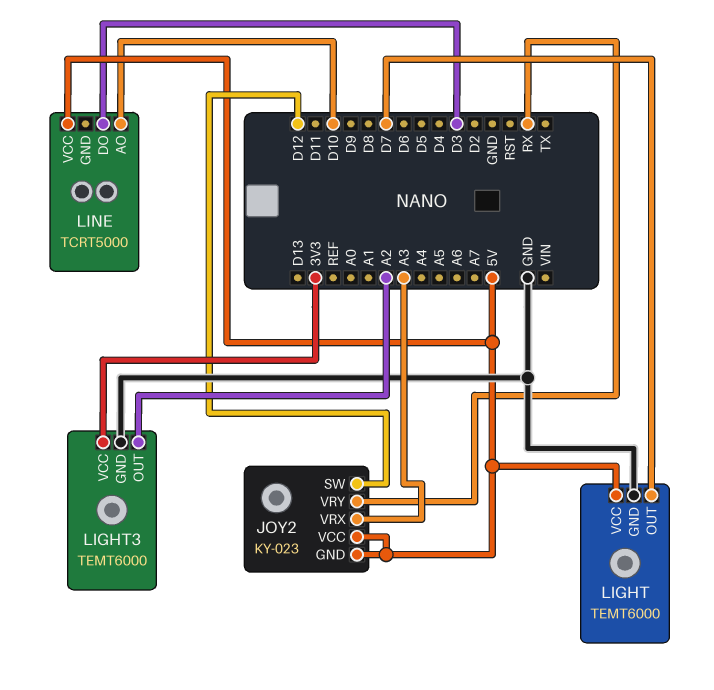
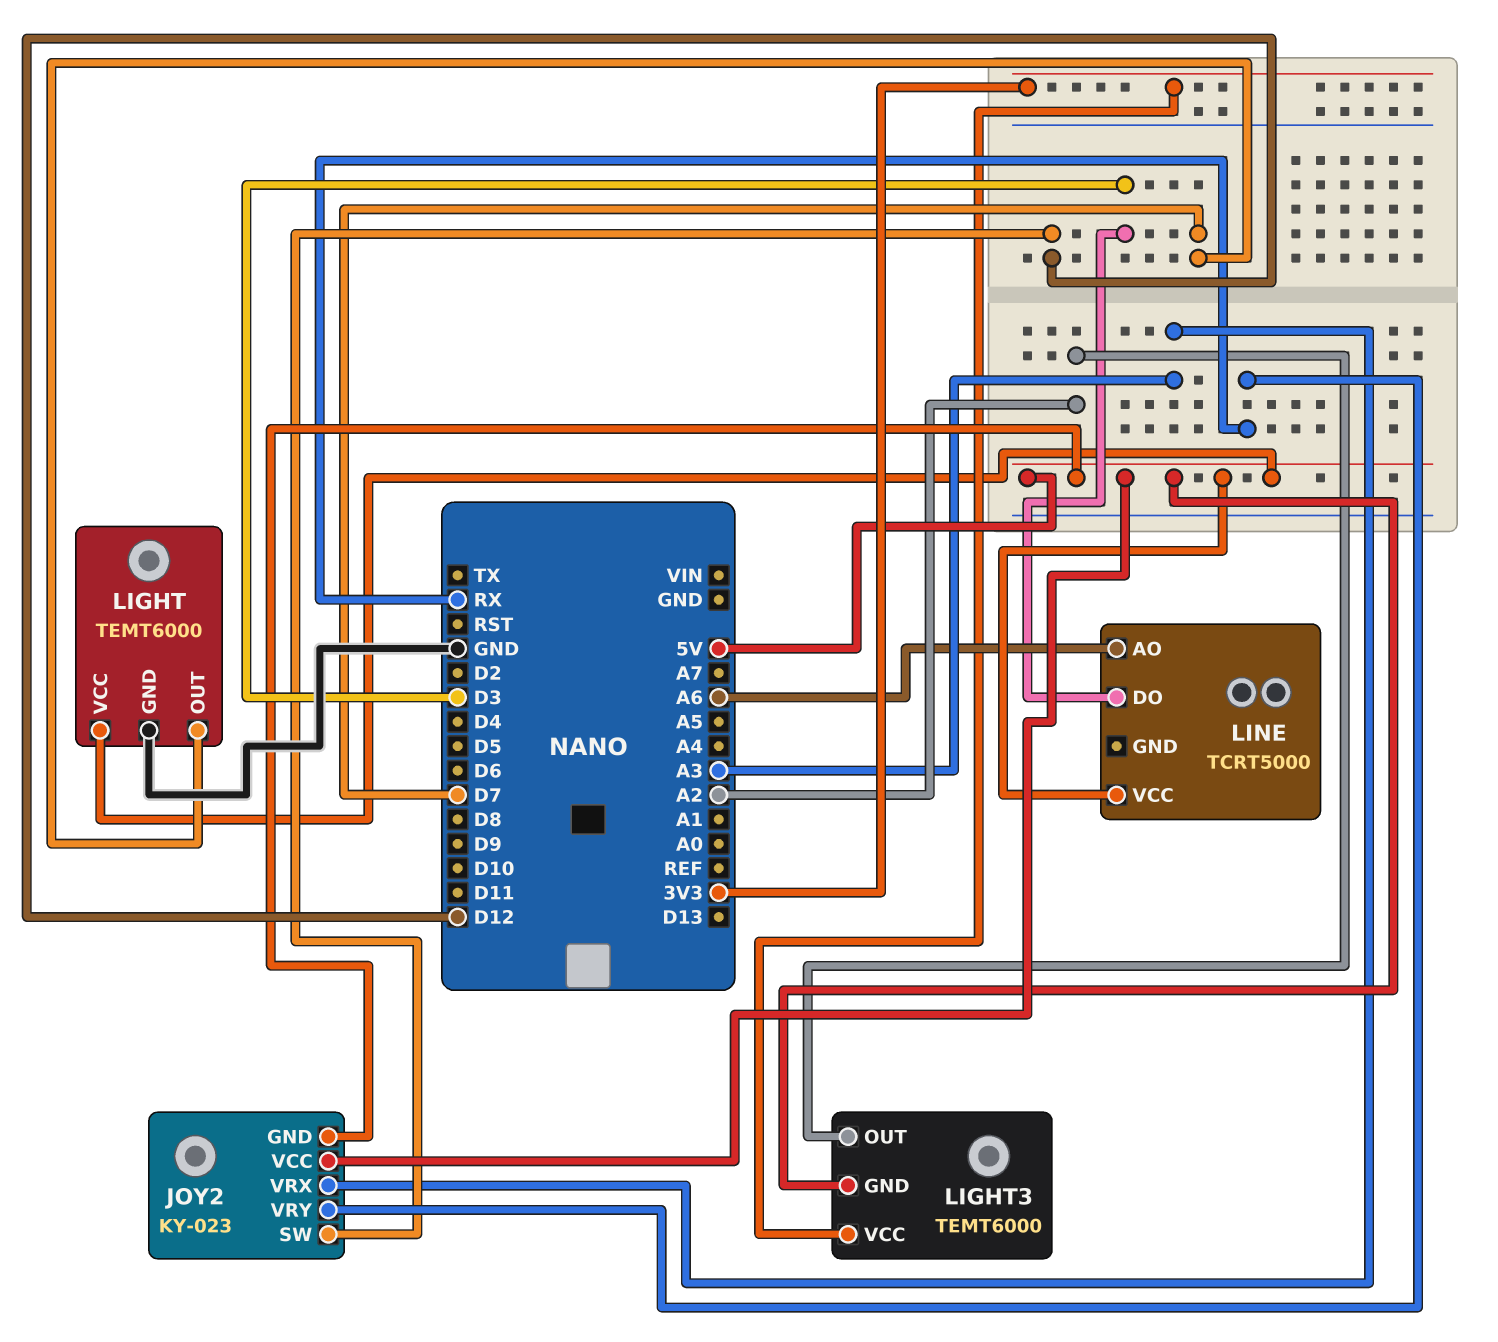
LIGHT3 pin GND: GND -> 5V
LINE pin AO: D10 -> A6

